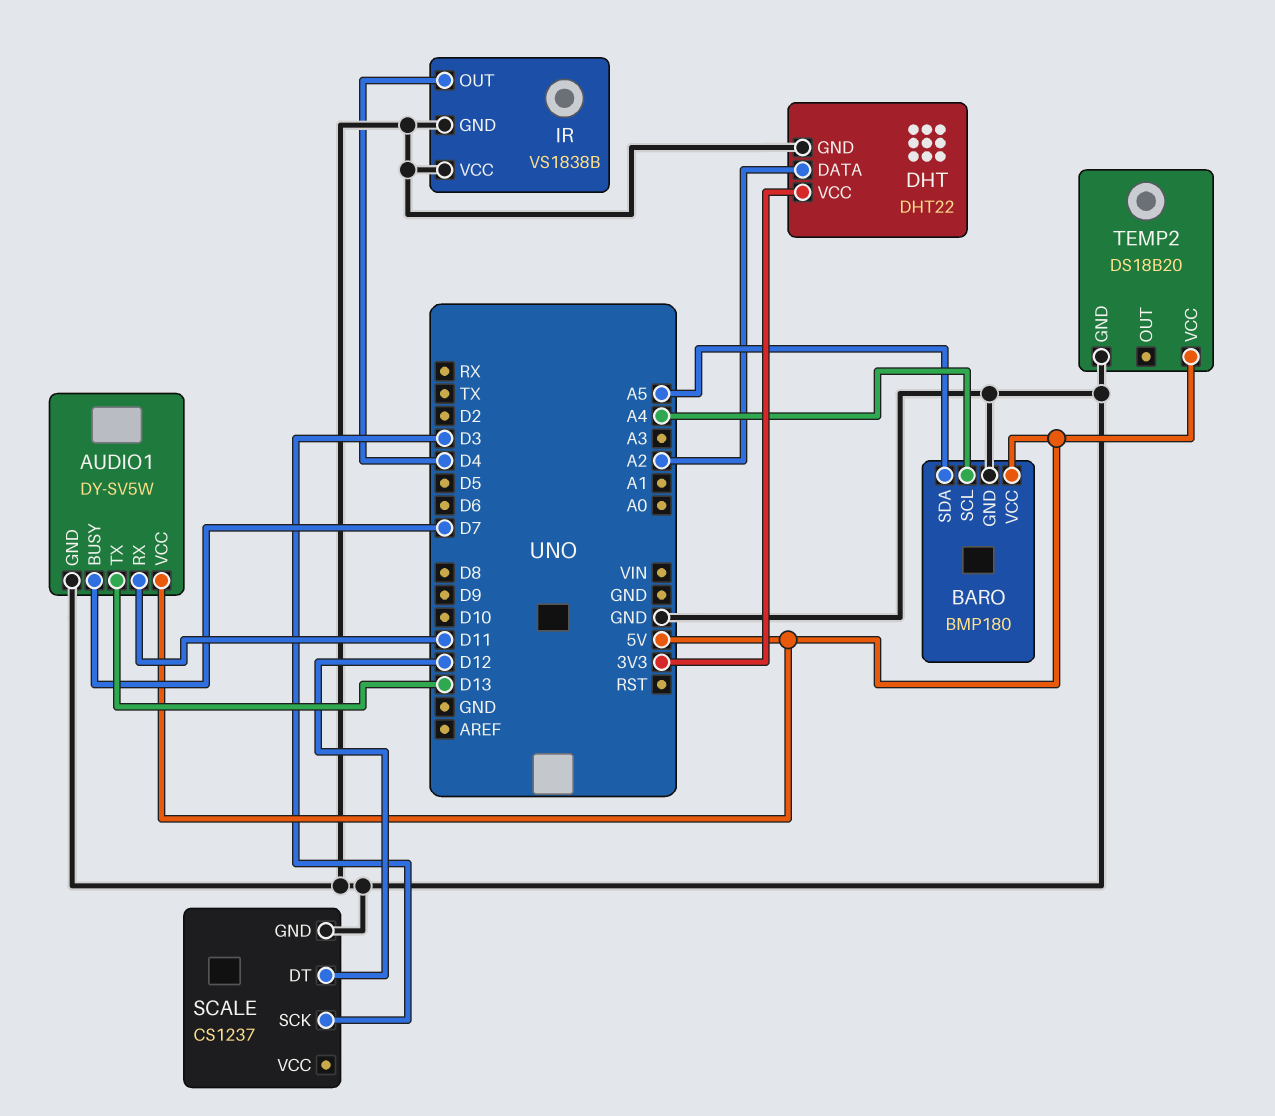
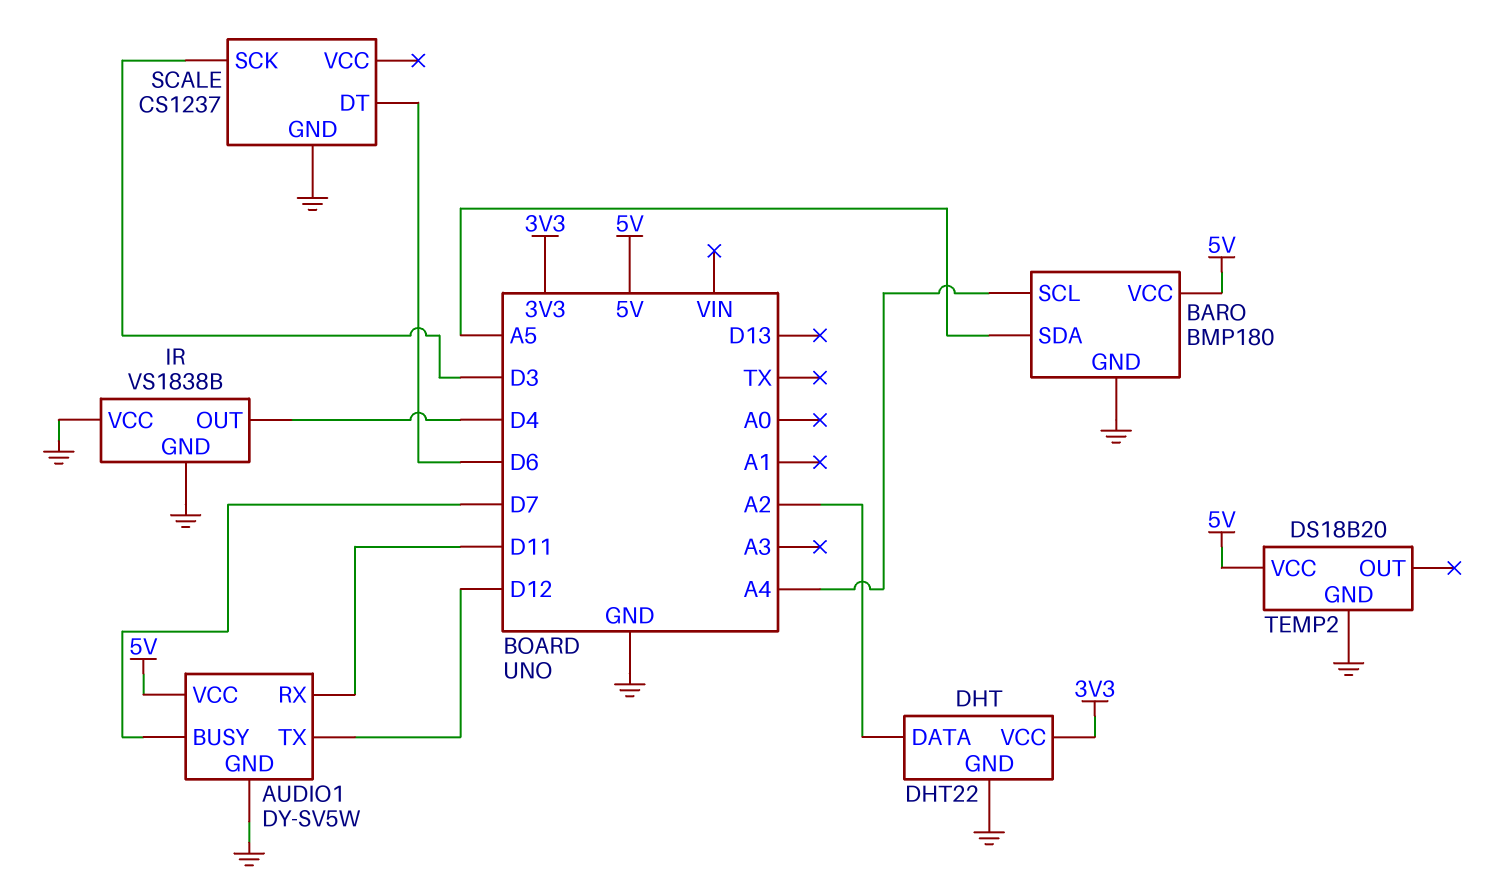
AUDIO1 pin TX: D13 -> D12
SCALE pin DT: D12 -> D6

